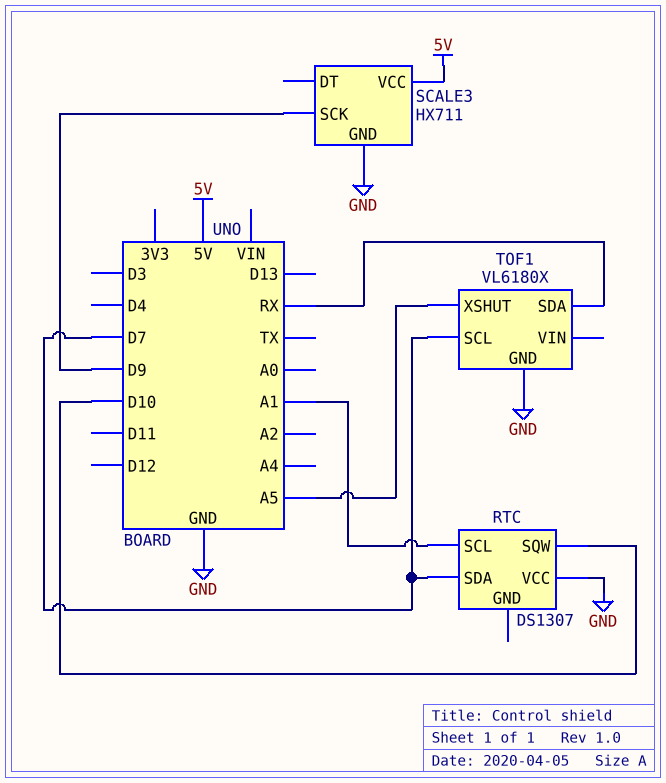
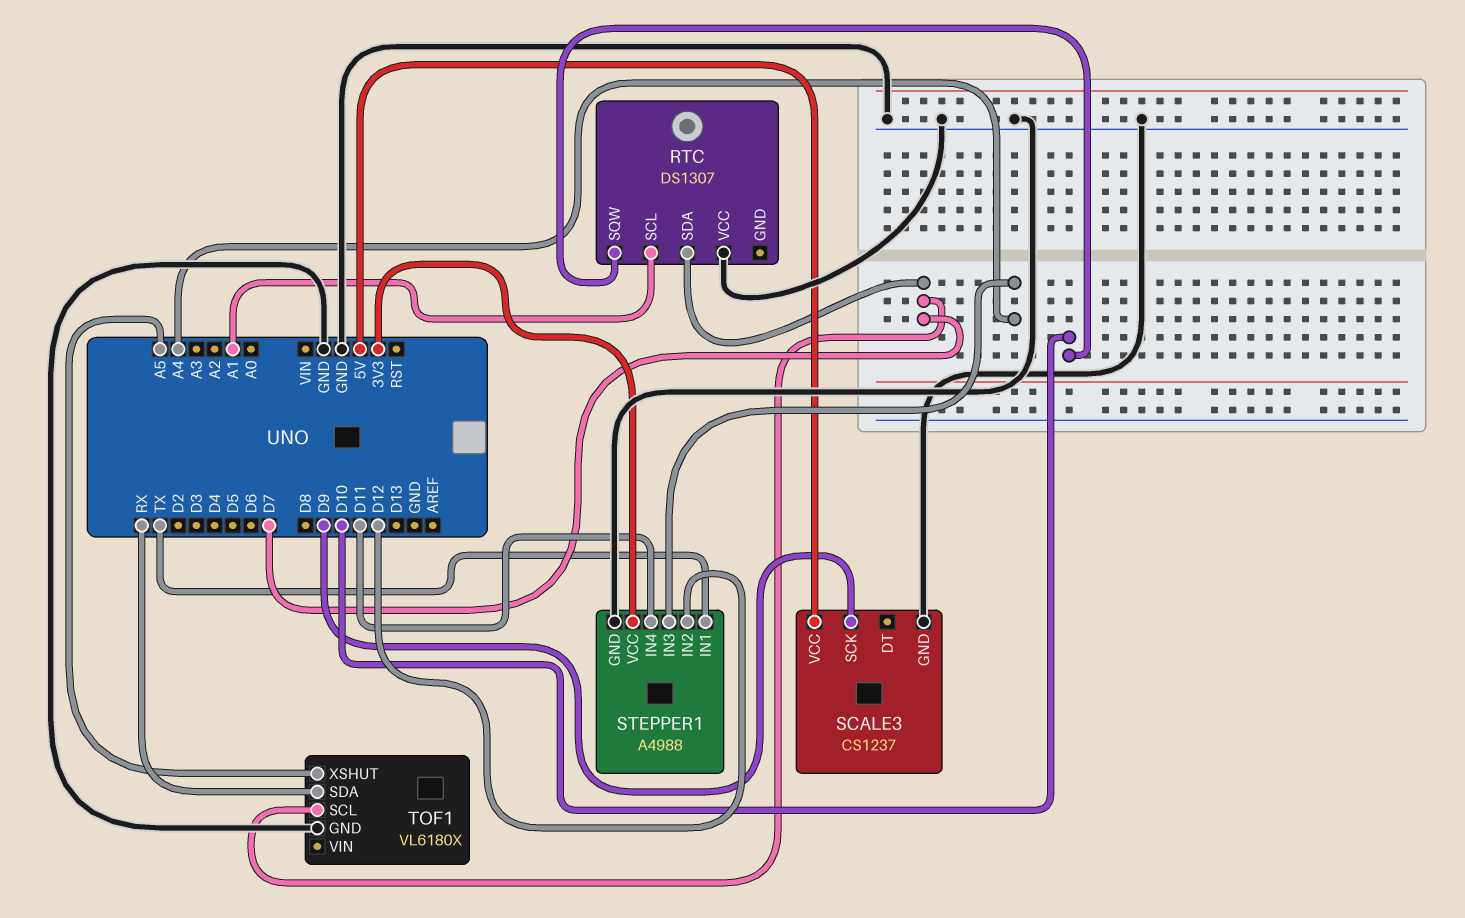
SCALE3: HX711 -> CS1237
STEPPER1: none -> A4988
STEPPER1 pin GND: none -> GND
STEPPER1 pin IN1: none -> TX
STEPPER1 pin IN2: none -> D12
STEPPER1 pin IN3: none -> A4
STEPPER1 pin IN4: none -> D11
STEPPER1 pin VCC: none -> 3V3

